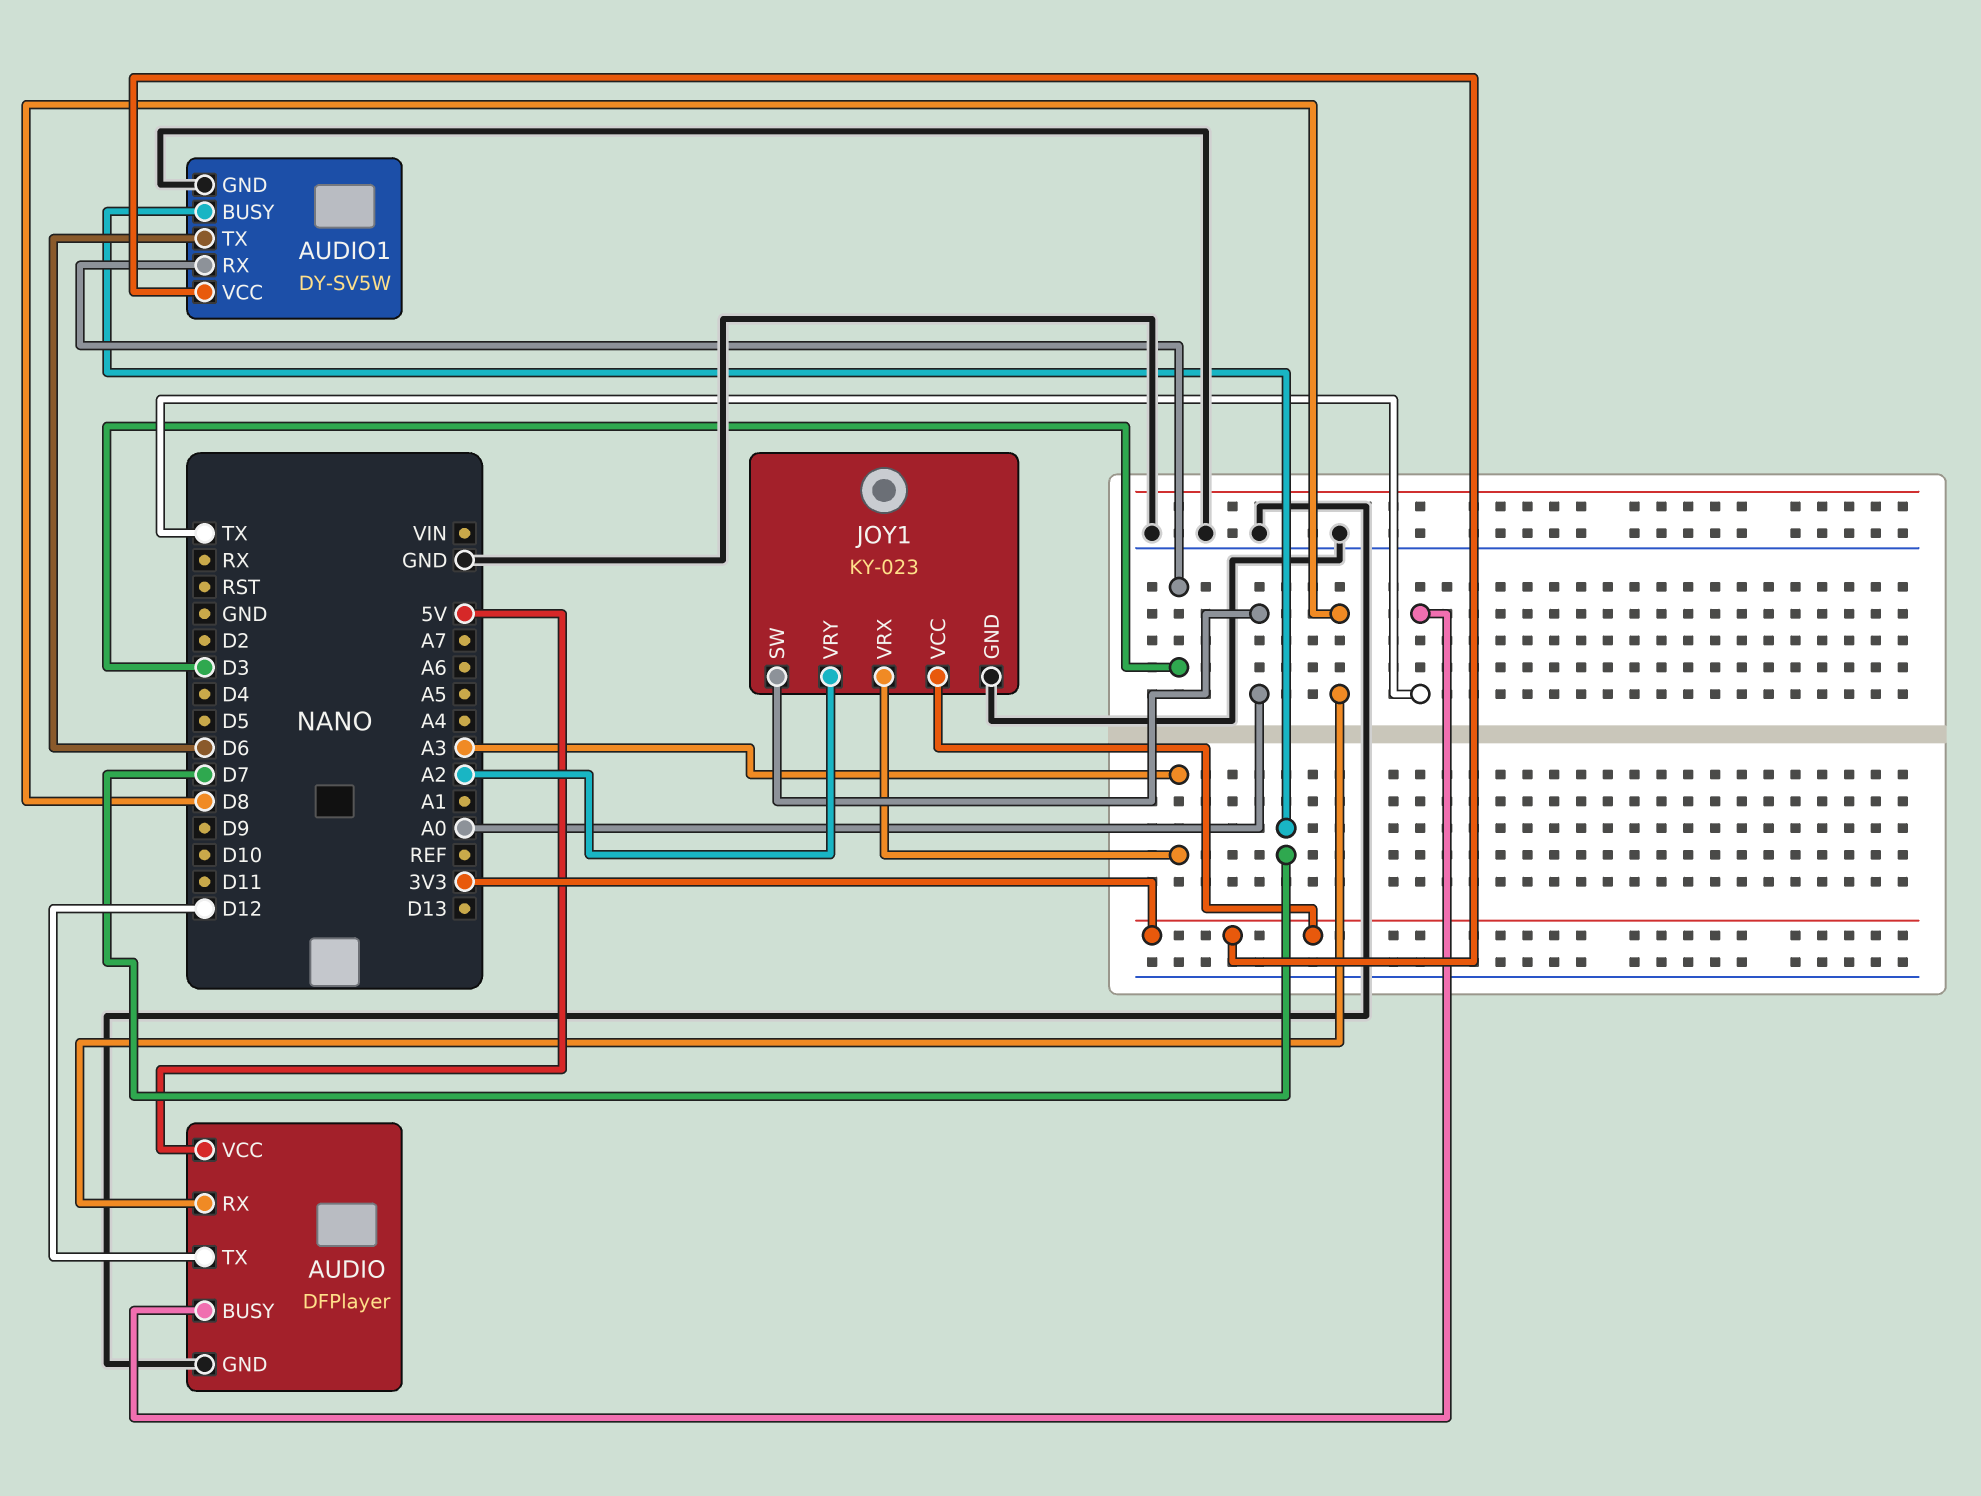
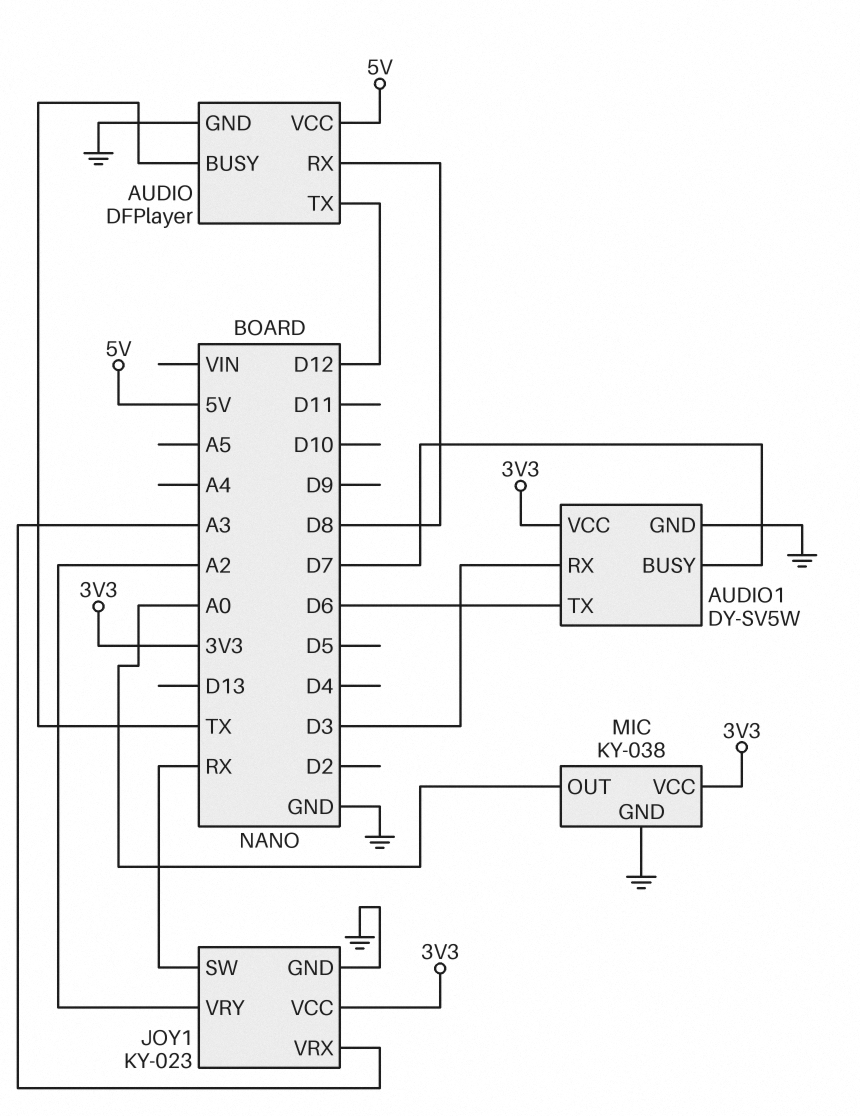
JOY1 pin SW: A0 -> RX
MIC: none -> KY-038
MIC pin GND: none -> GND
MIC pin OUT: none -> A0
MIC pin VCC: none -> 3V3

